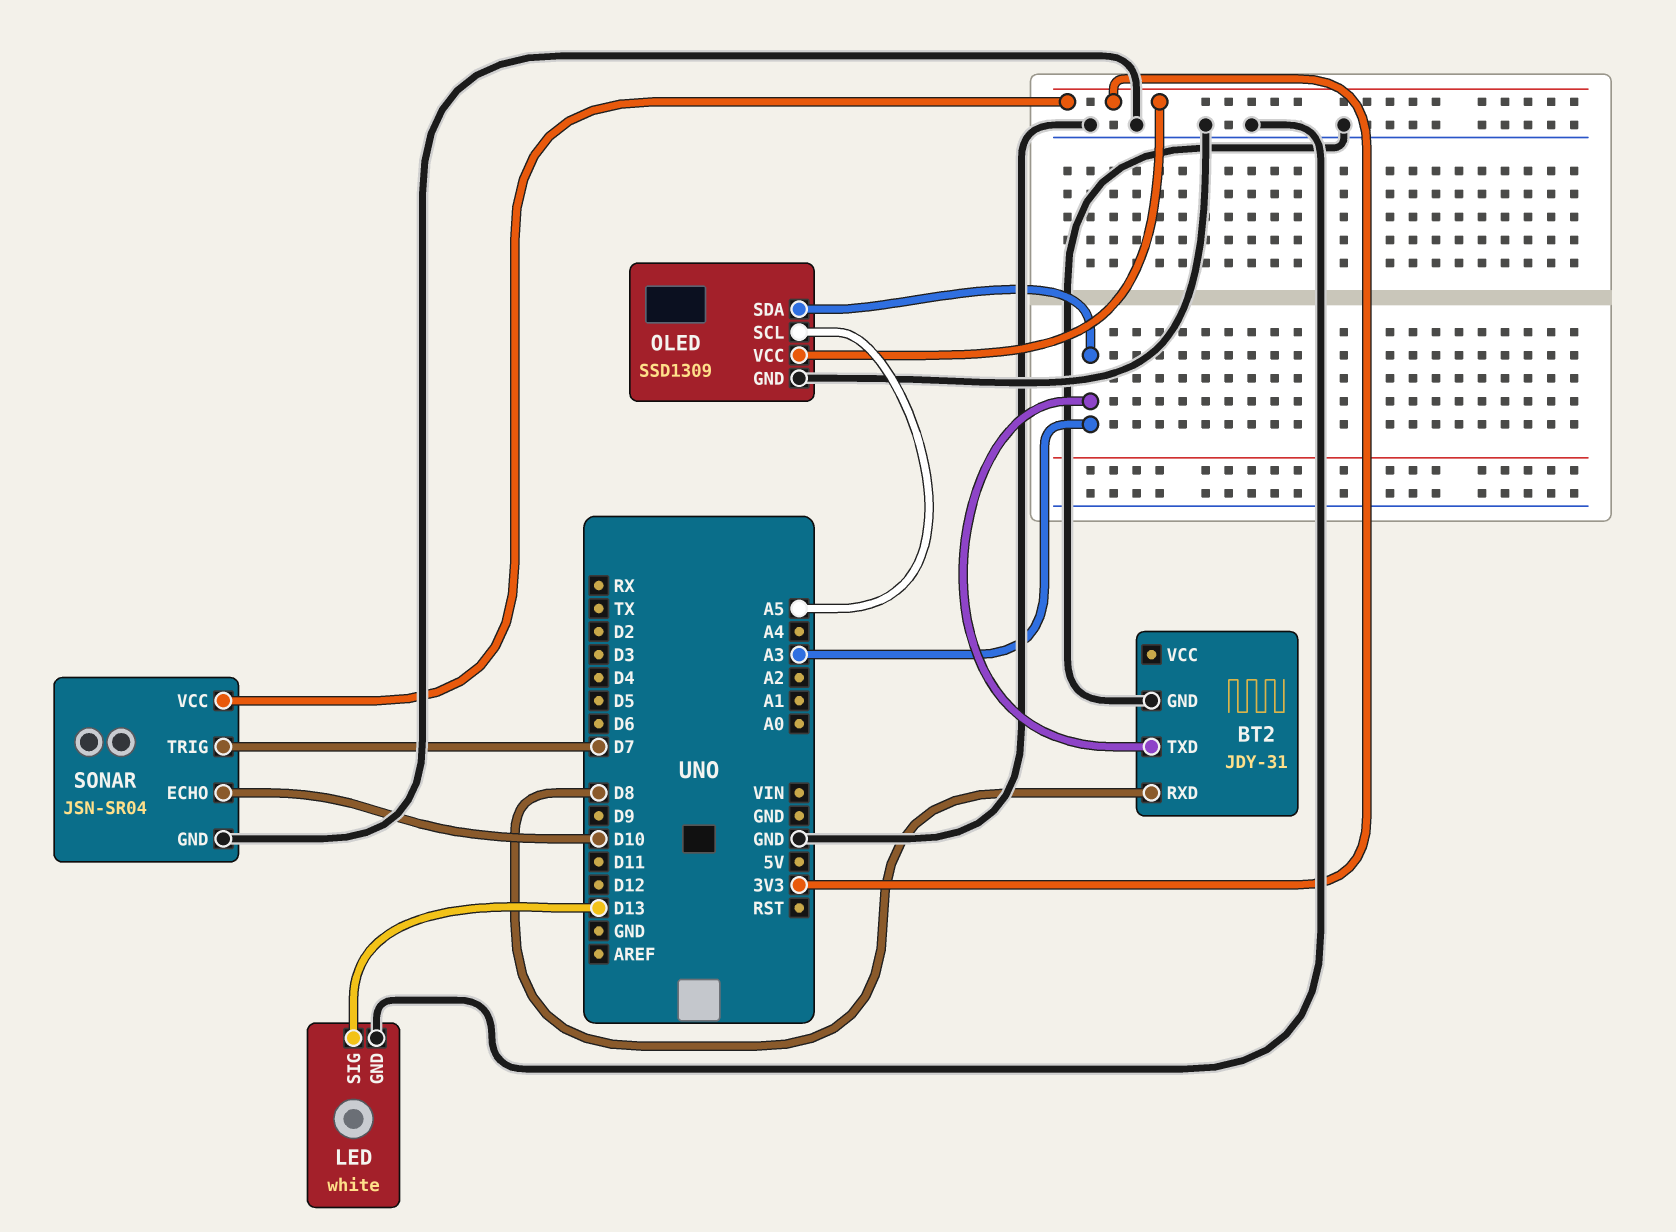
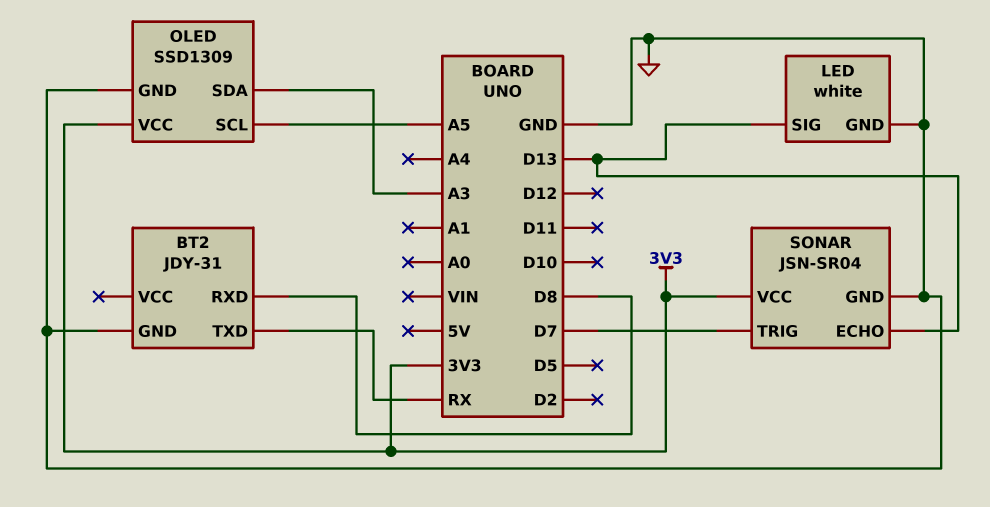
BT2 pin TXD: A3 -> RX
SONAR pin ECHO: D10 -> D13

